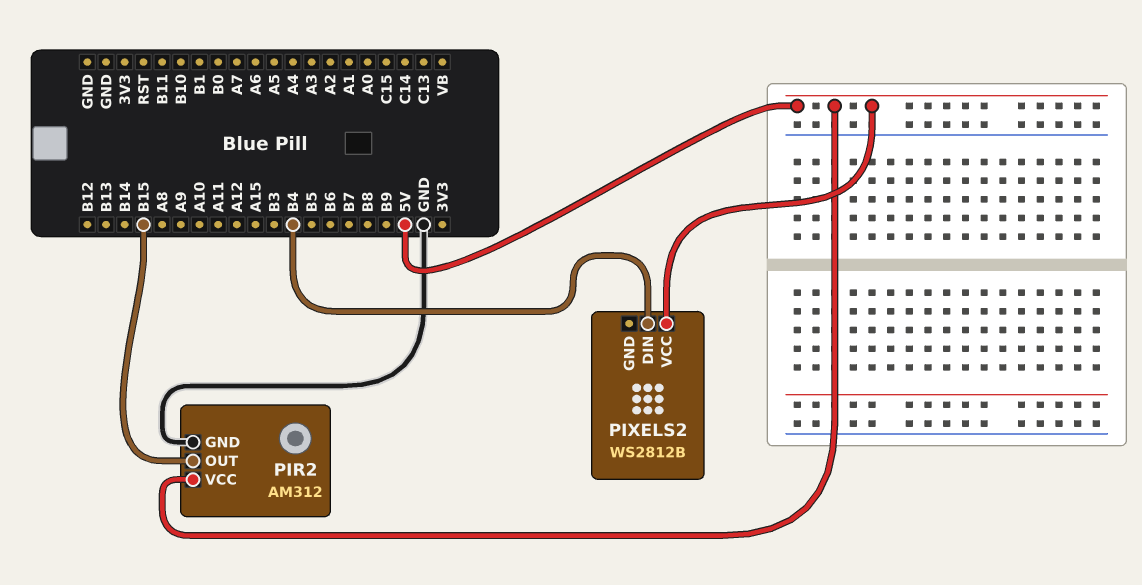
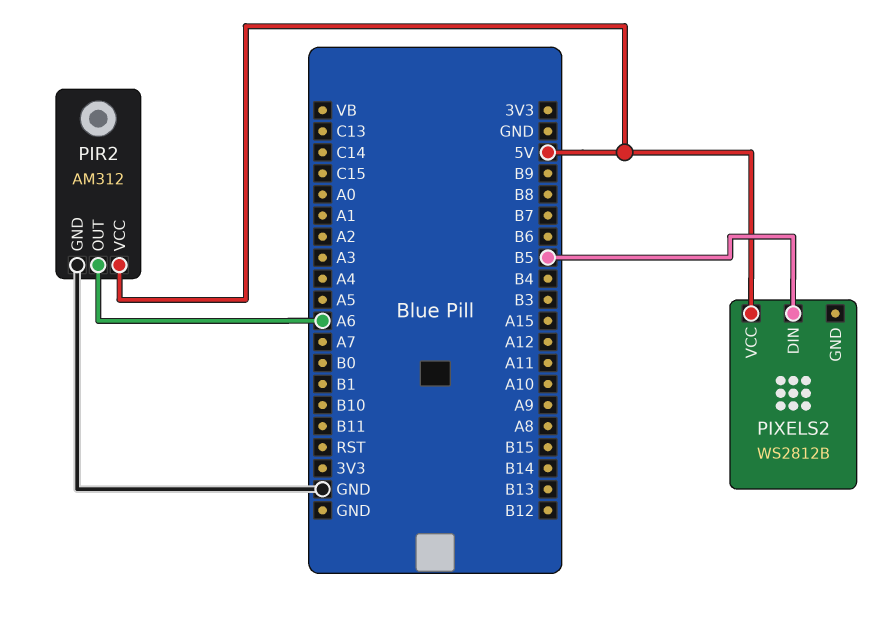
PIR2 pin OUT: B15 -> A6
PIXELS2 pin DIN: B4 -> B5

